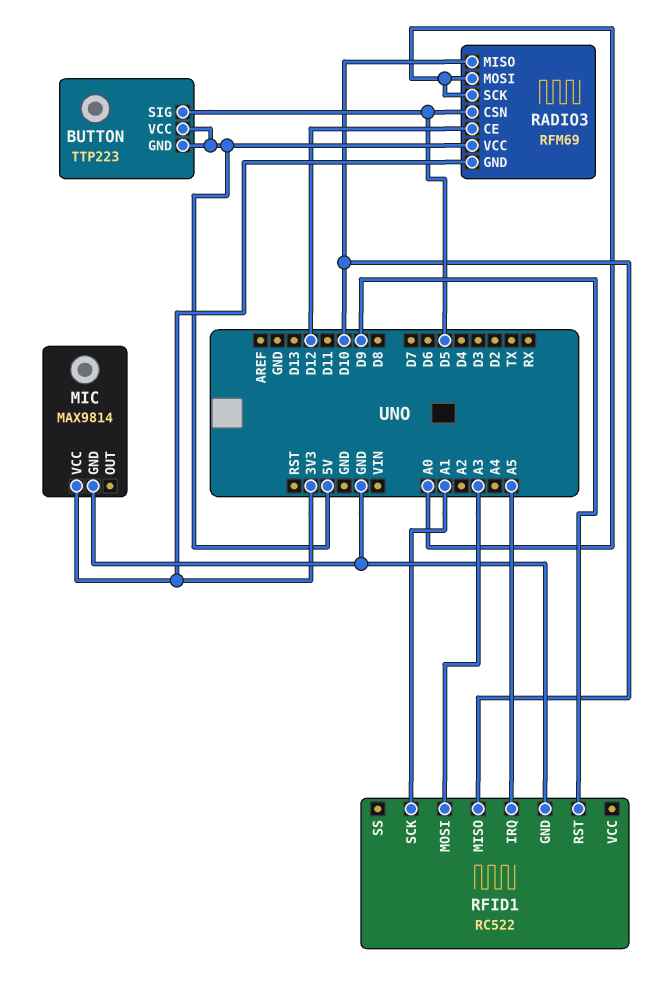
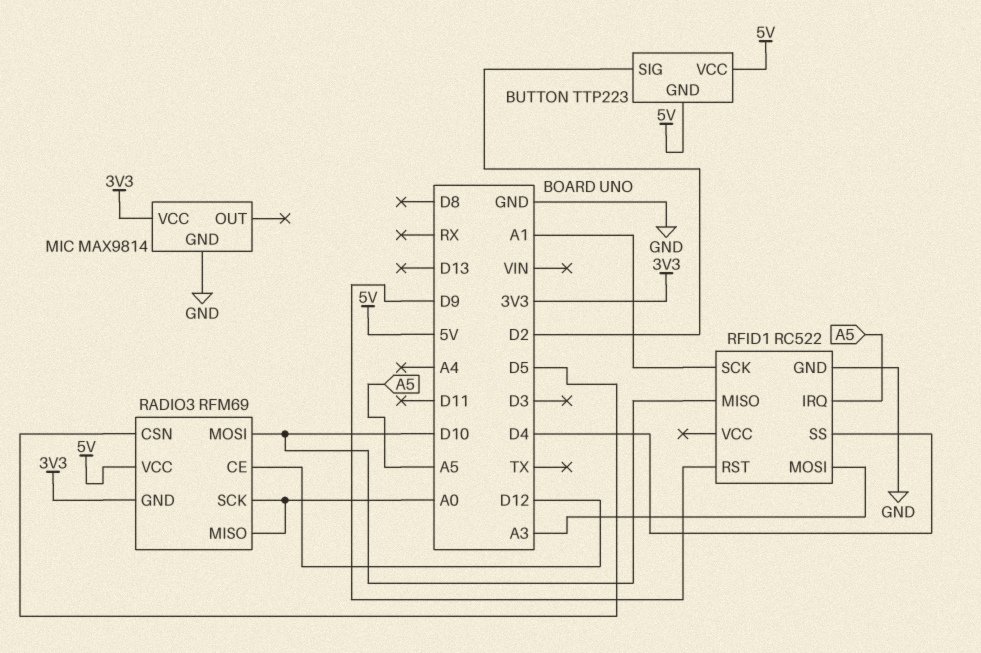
BUTTON pin SIG: D5 -> D2
RADIO3 pin MISO: D10 -> A0
RADIO3 pin MOSI: A0 -> D10
RFID1 pin SS: none -> D4

